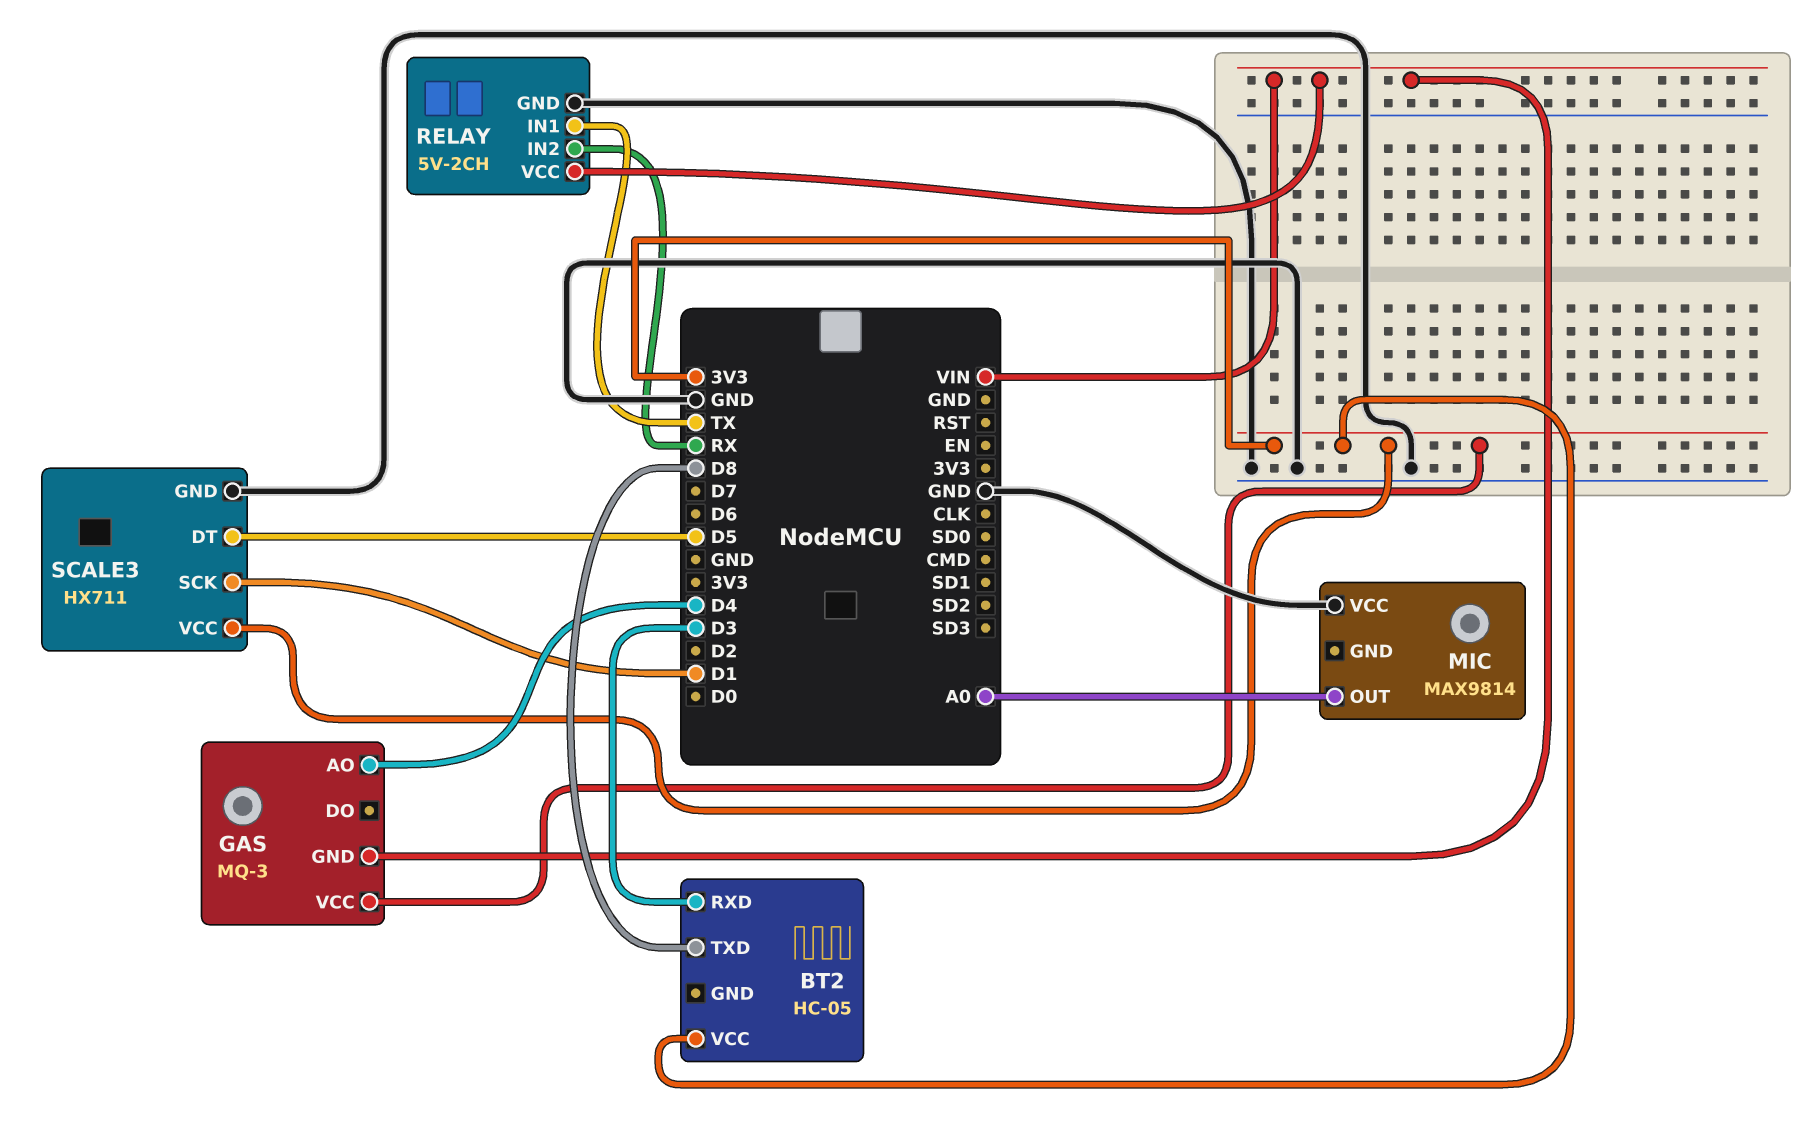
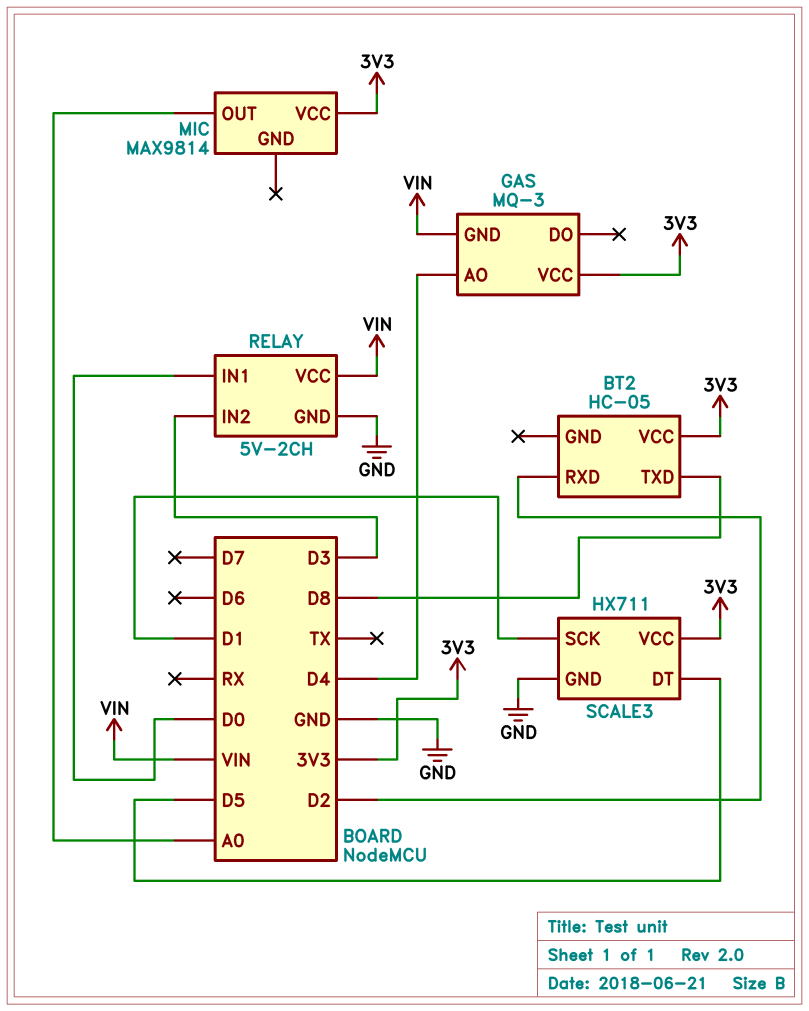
BT2 pin RXD: D3 -> D2
MIC pin VCC: GND -> 3V3
RELAY pin IN1: TX -> D0
RELAY pin IN2: RX -> D3

